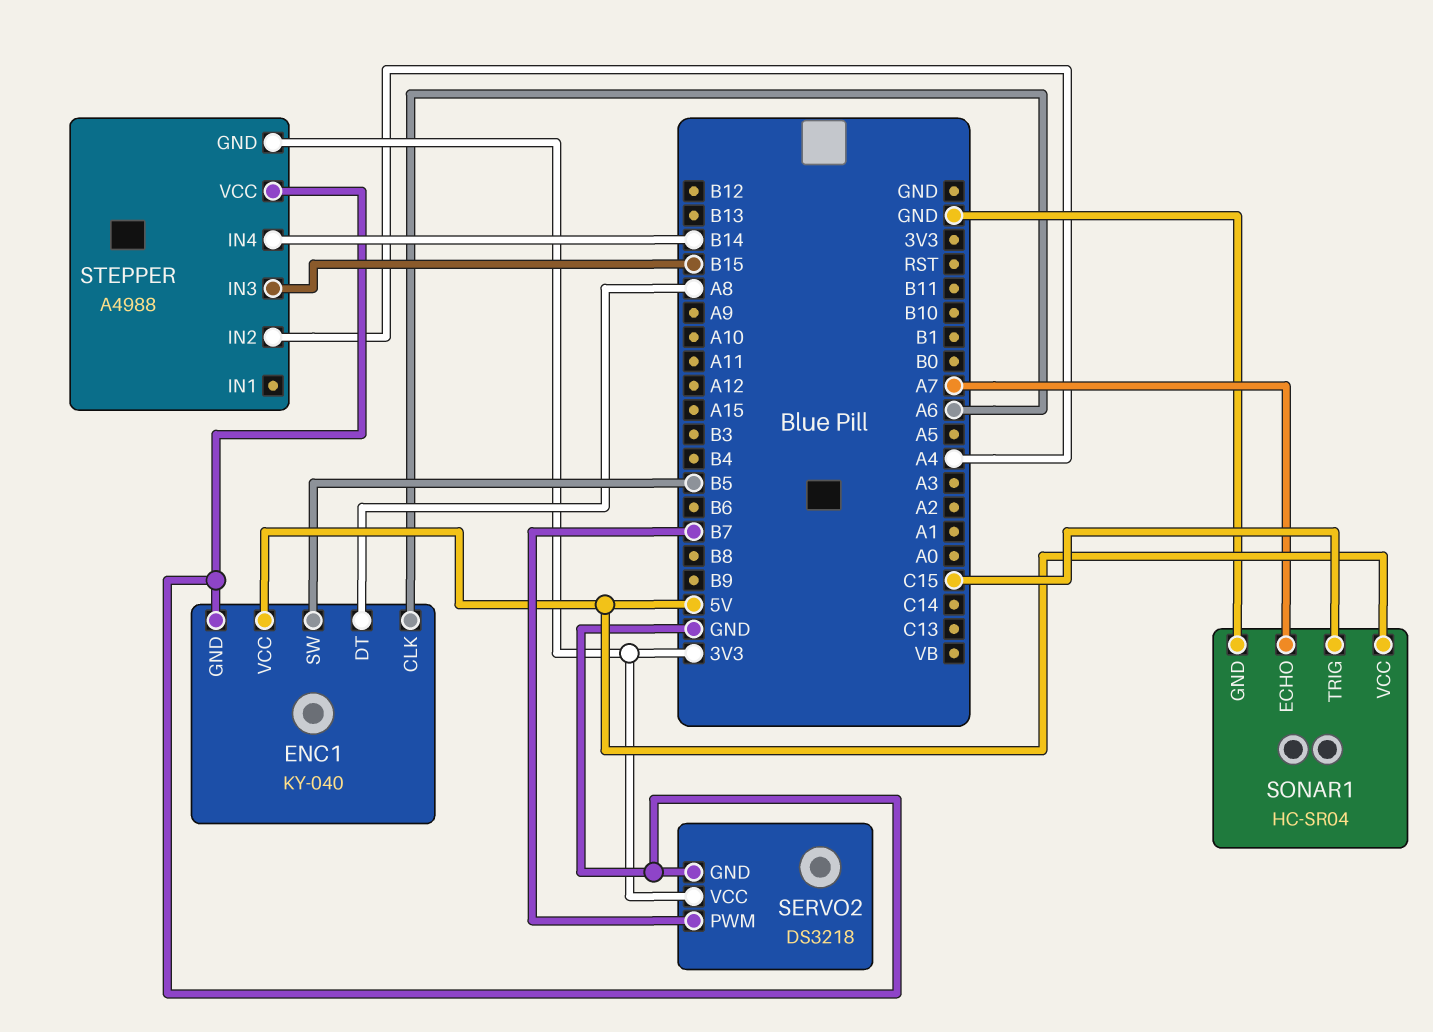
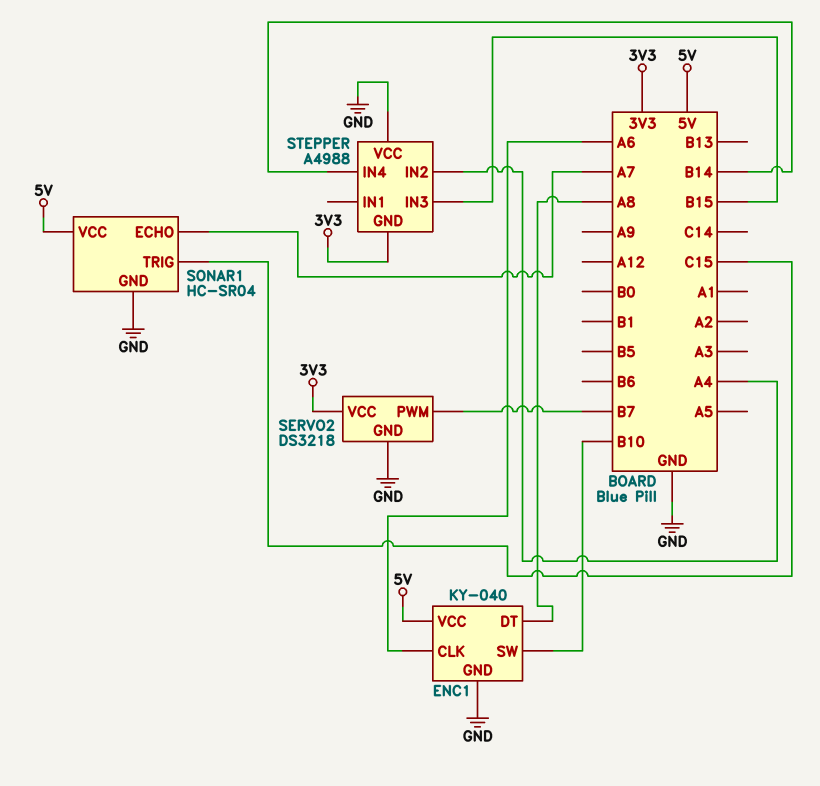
ENC1 pin SW: B5 -> B10

